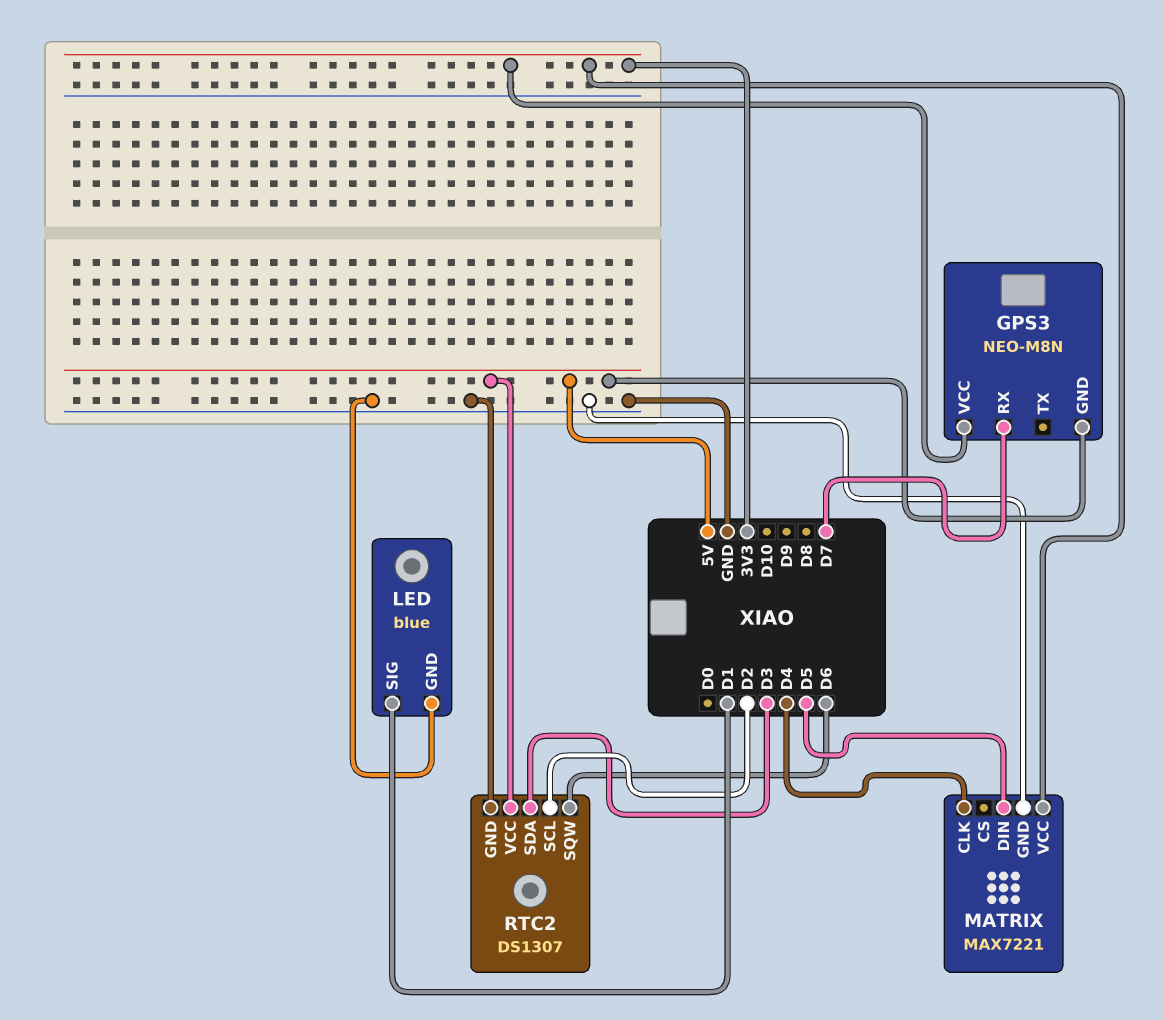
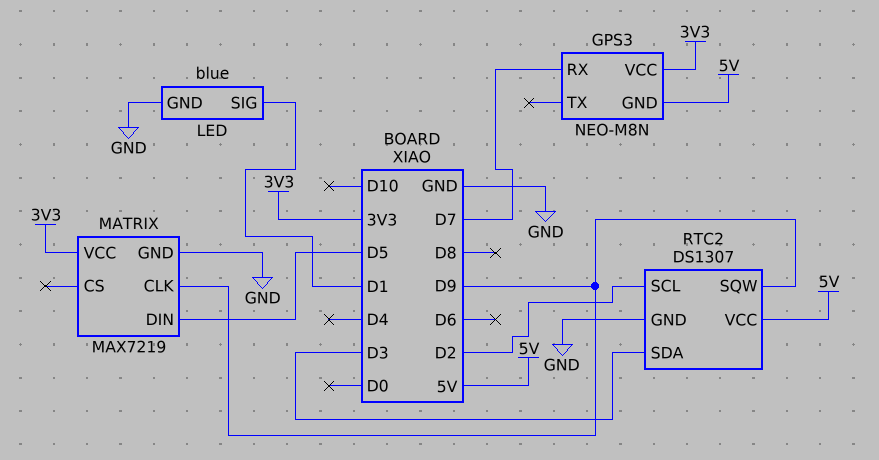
MATRIX: MAX7221 -> MAX7219
MATRIX pin CLK: D4 -> D9
RTC2 pin SQW: D6 -> D9

